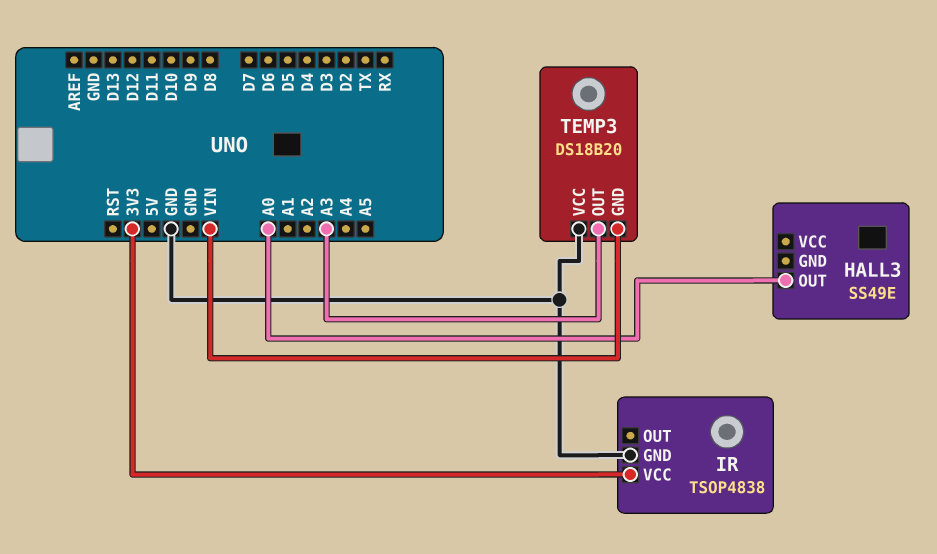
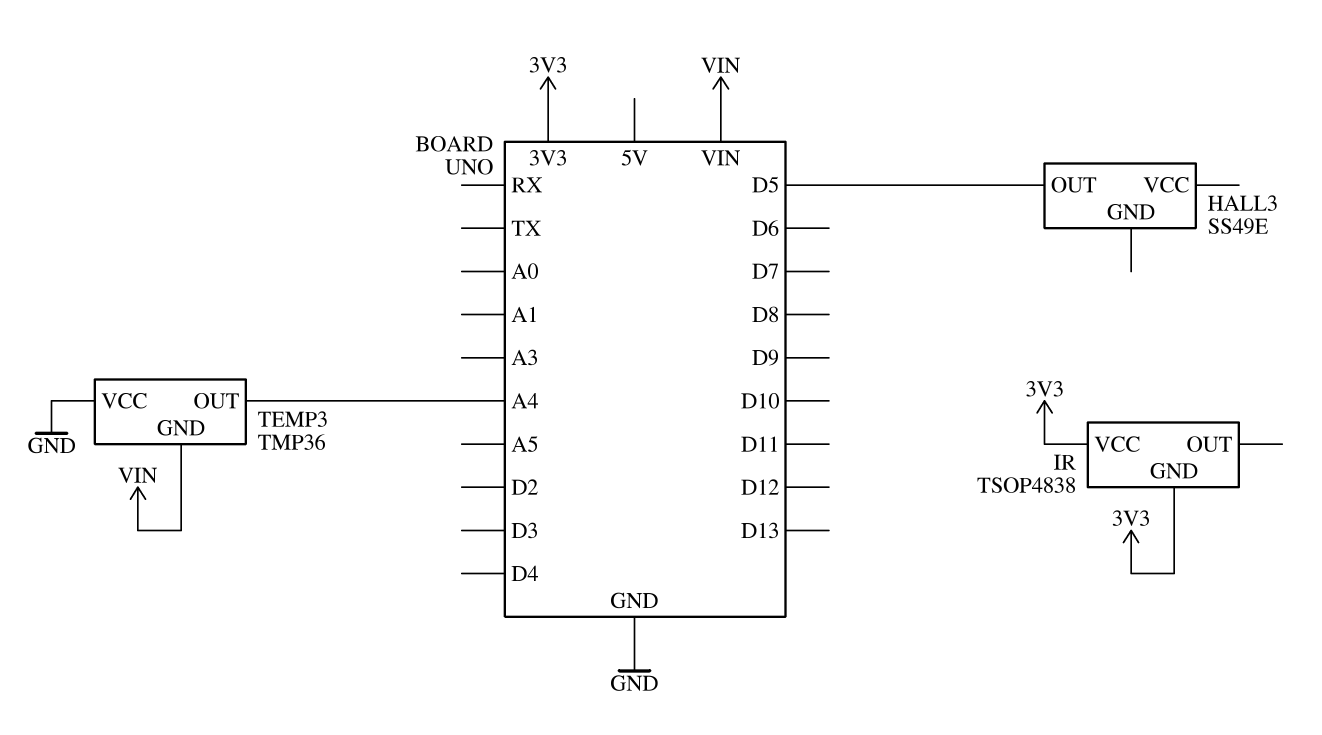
HALL3 pin OUT: A0 -> D5
IR pin GND: GND -> 3V3
TEMP3: DS18B20 -> TMP36
TEMP3 pin OUT: A3 -> A4

